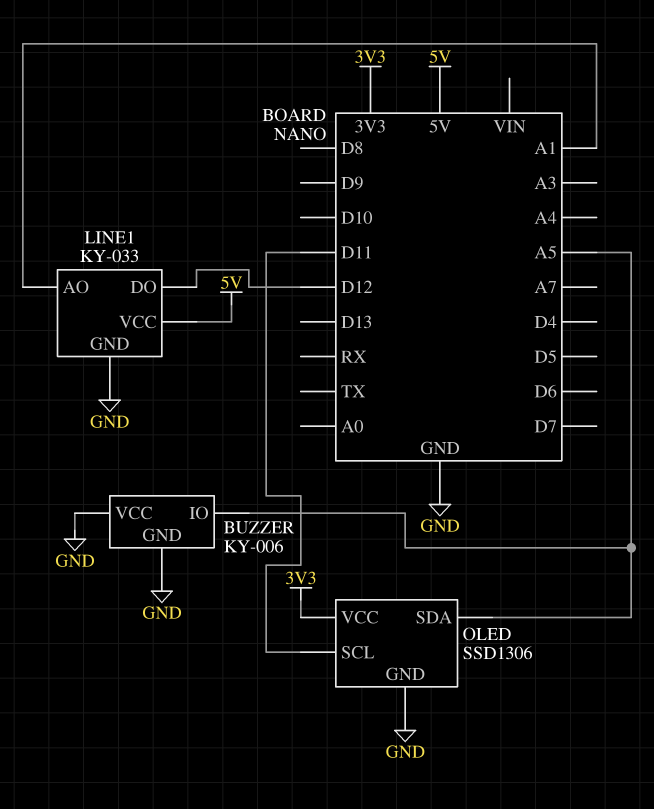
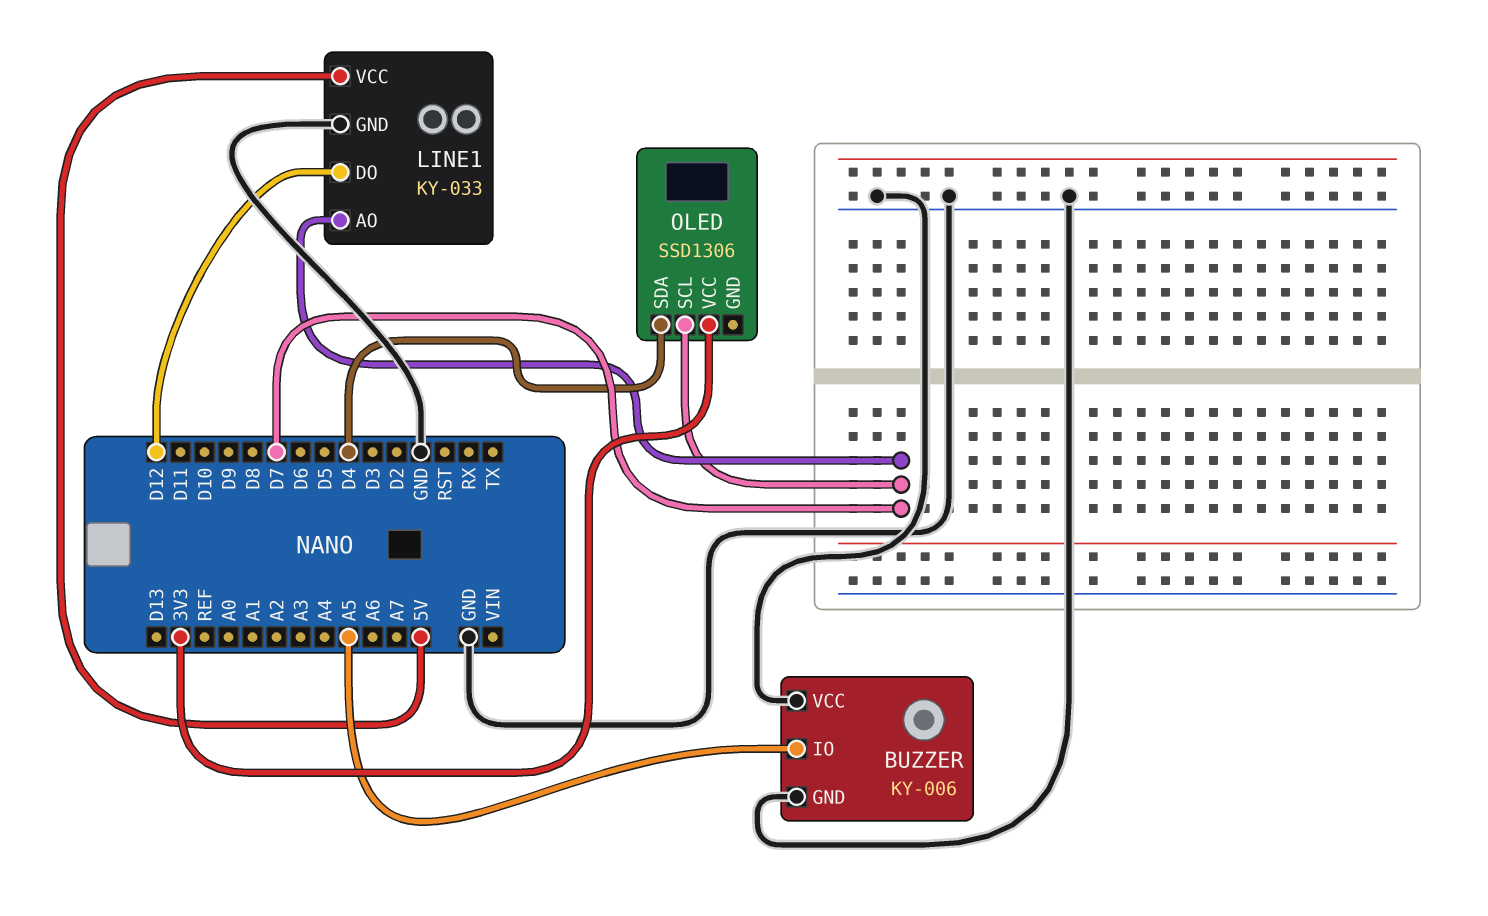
LINE1 pin AO: A1 -> D7
OLED pin GND: GND -> none
OLED pin SCL: D11 -> D7
OLED pin SDA: A5 -> D4

